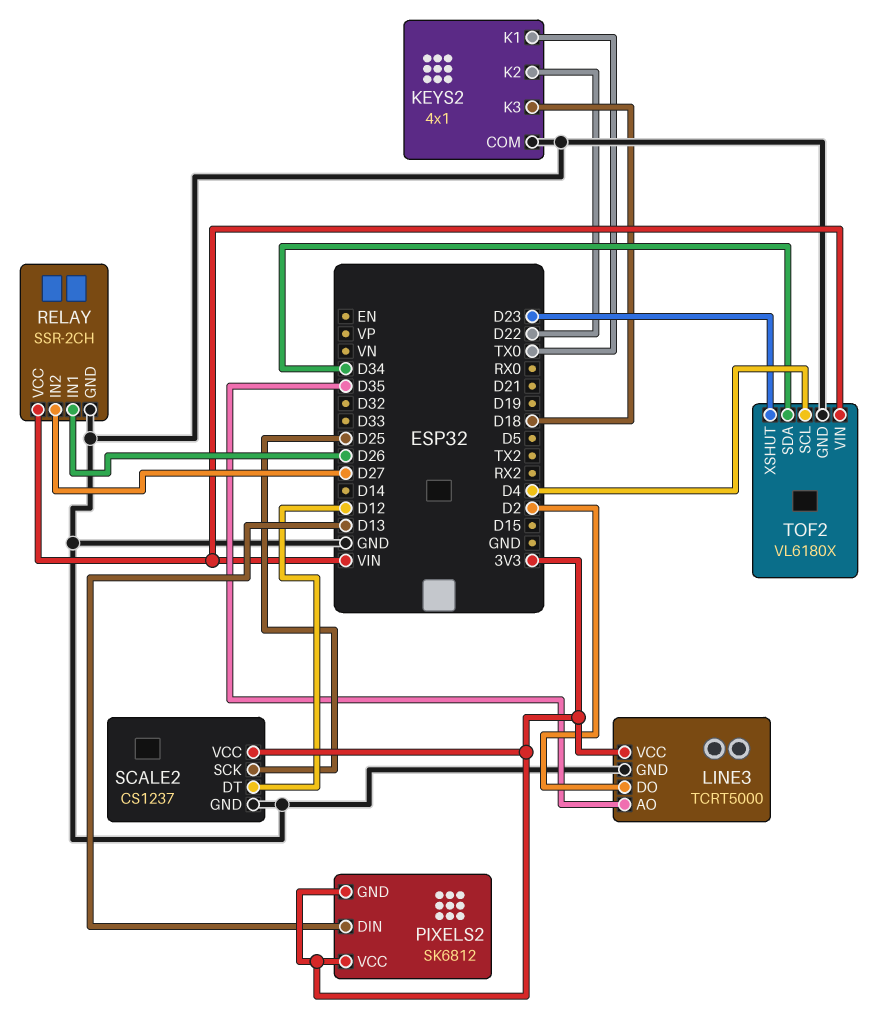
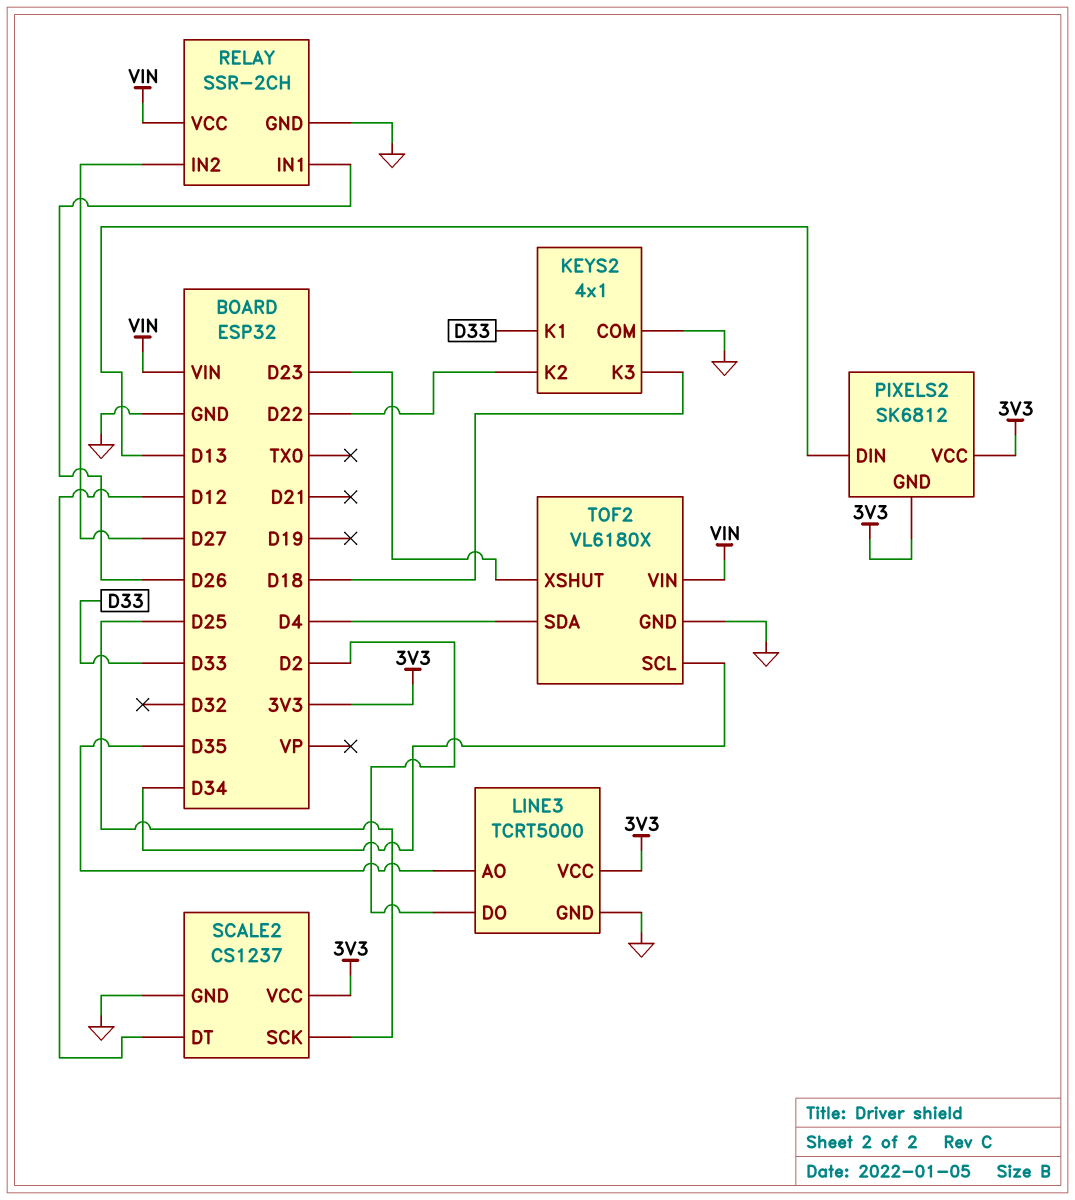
KEYS2 pin K1: TX0 -> D33
TOF2 pin SCL: D4 -> D34
TOF2 pin SDA: D34 -> D4

